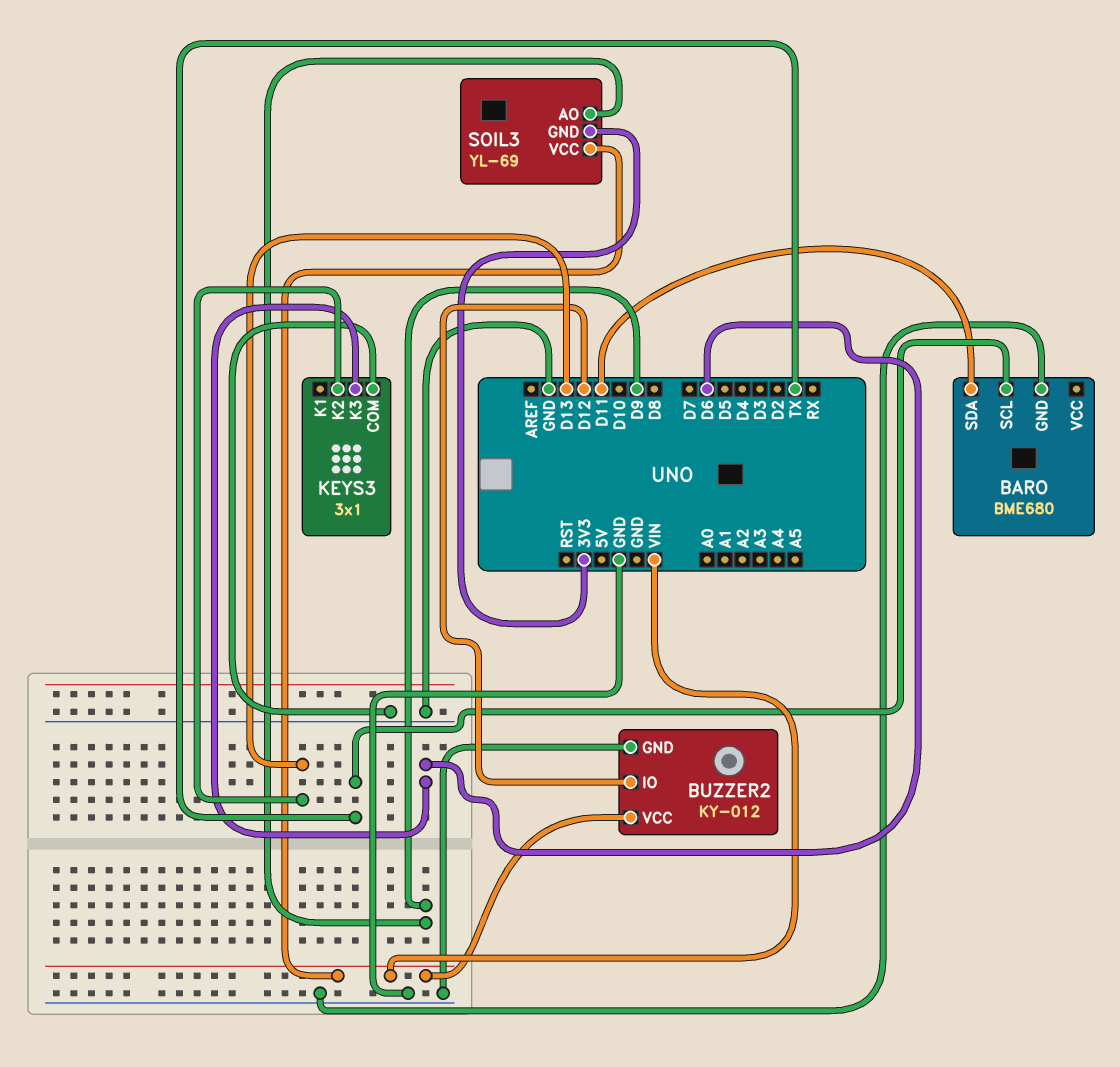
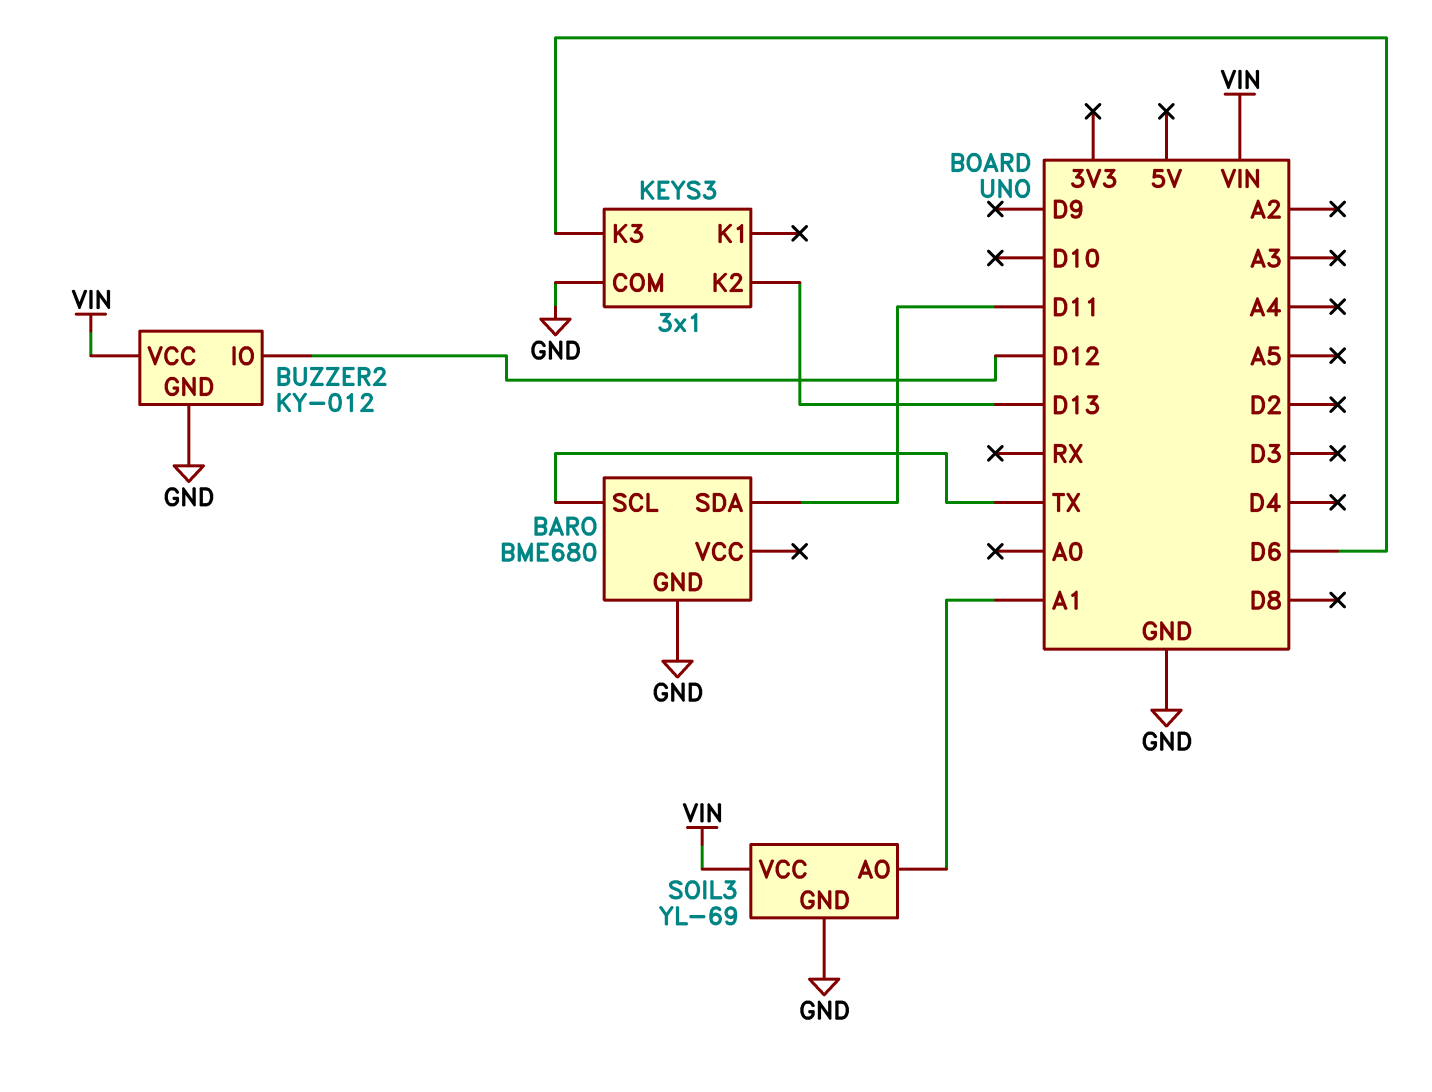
SOIL3 pin AO: D9 -> A1
SOIL3 pin GND: 3V3 -> GND

